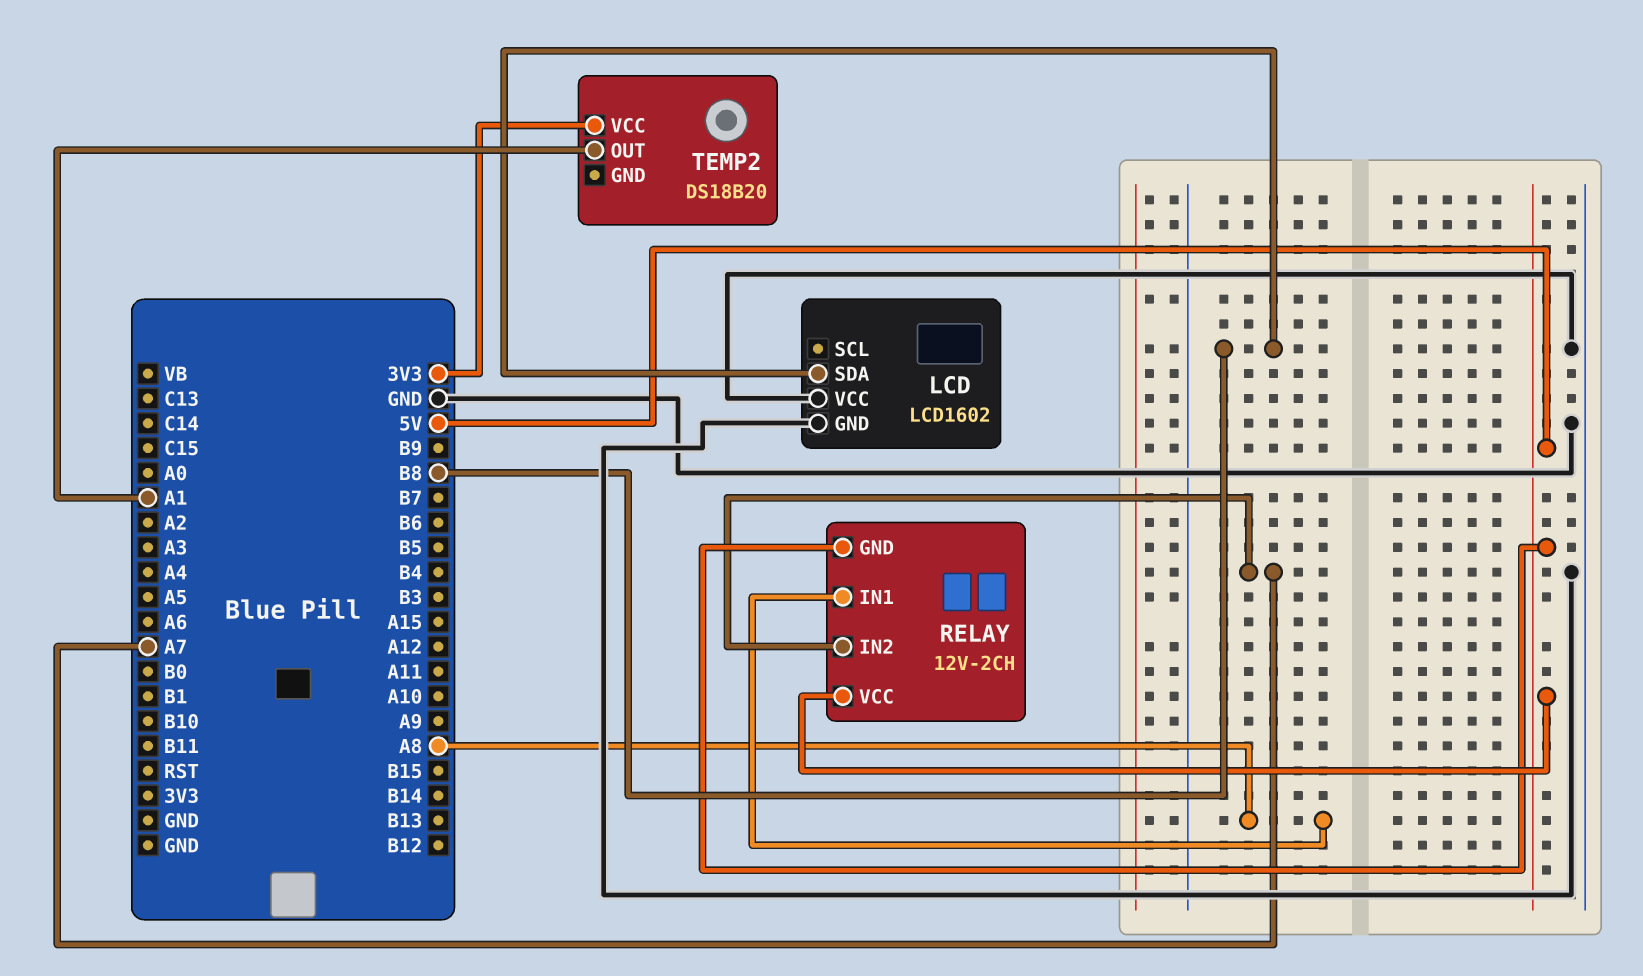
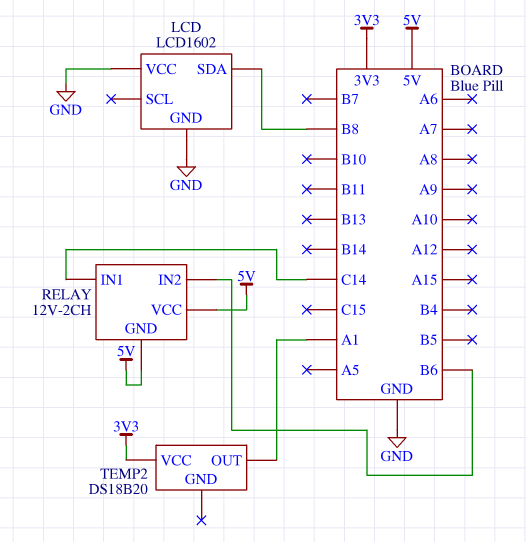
RELAY pin IN1: A8 -> C14
RELAY pin IN2: A7 -> B6

